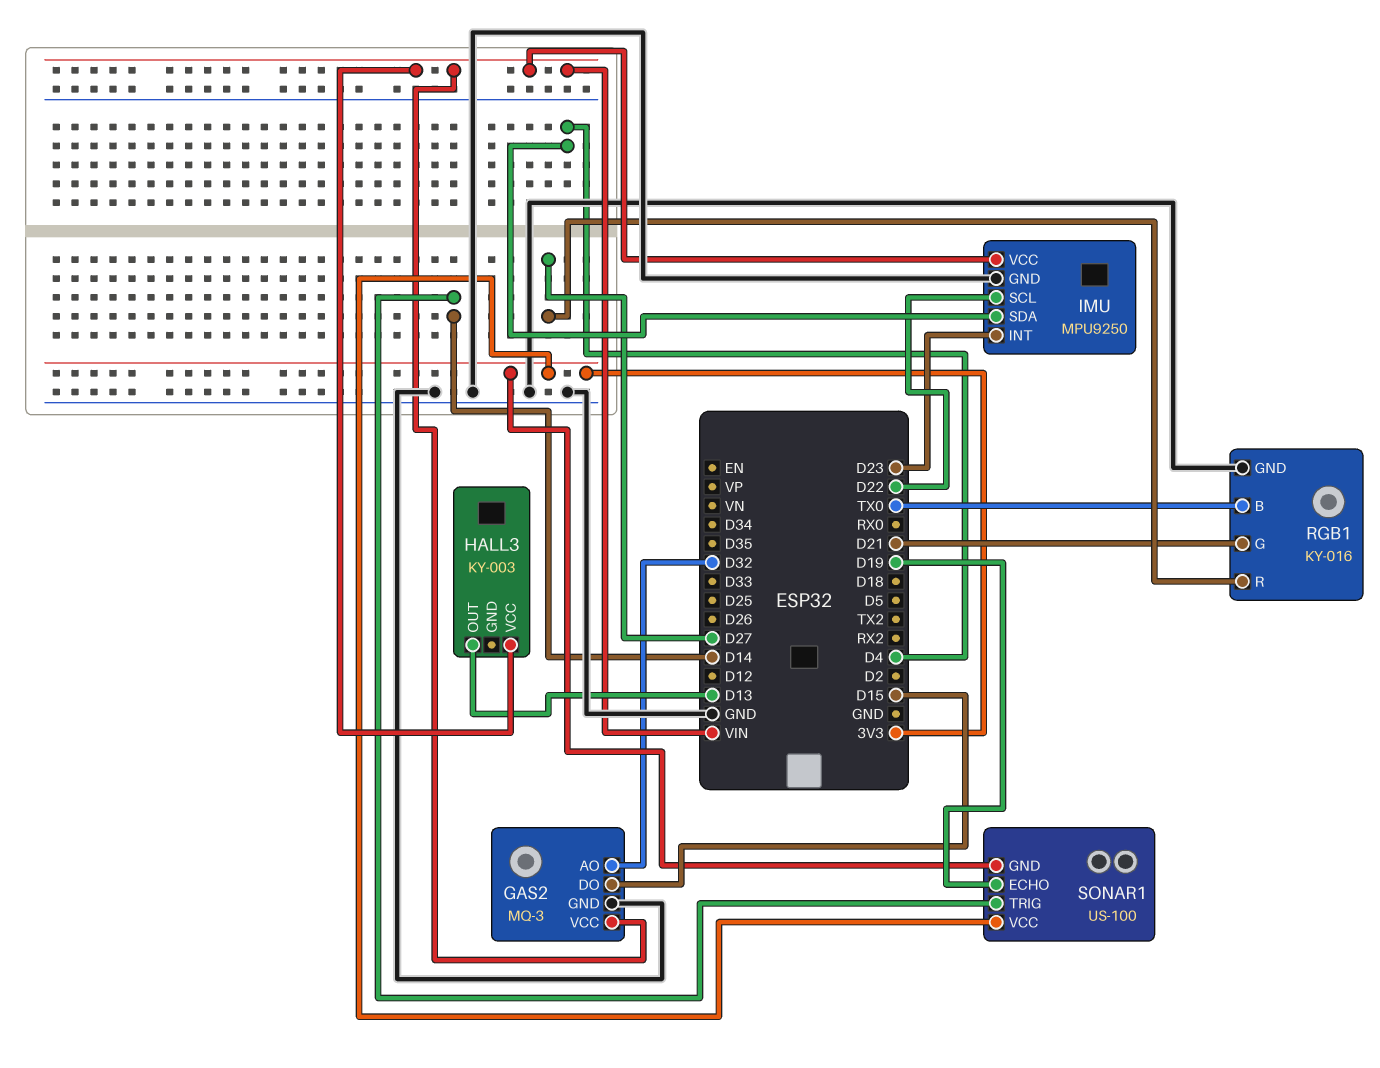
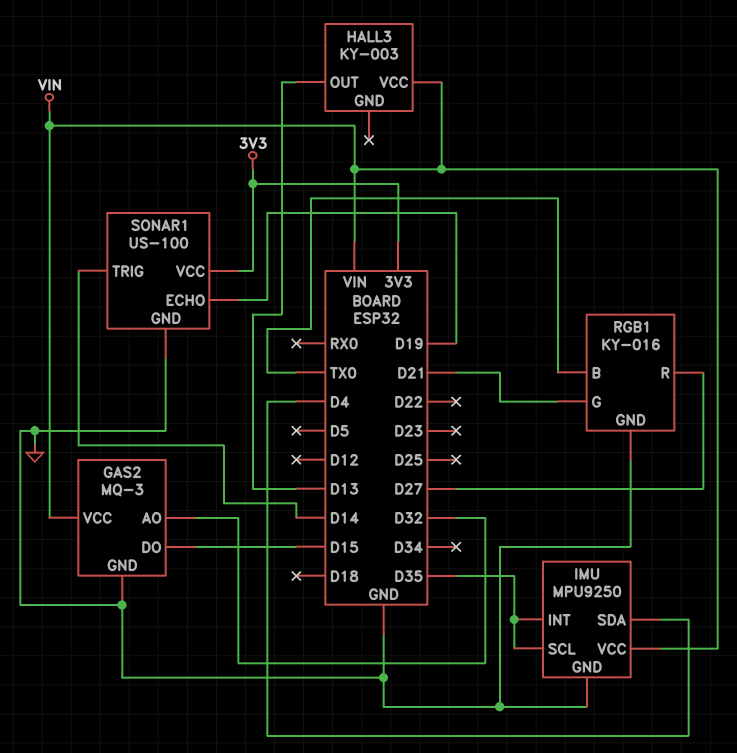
IMU pin INT: D23 -> D35
IMU pin SCL: D22 -> D35
SONAR1 pin GND: 3V3 -> GND

